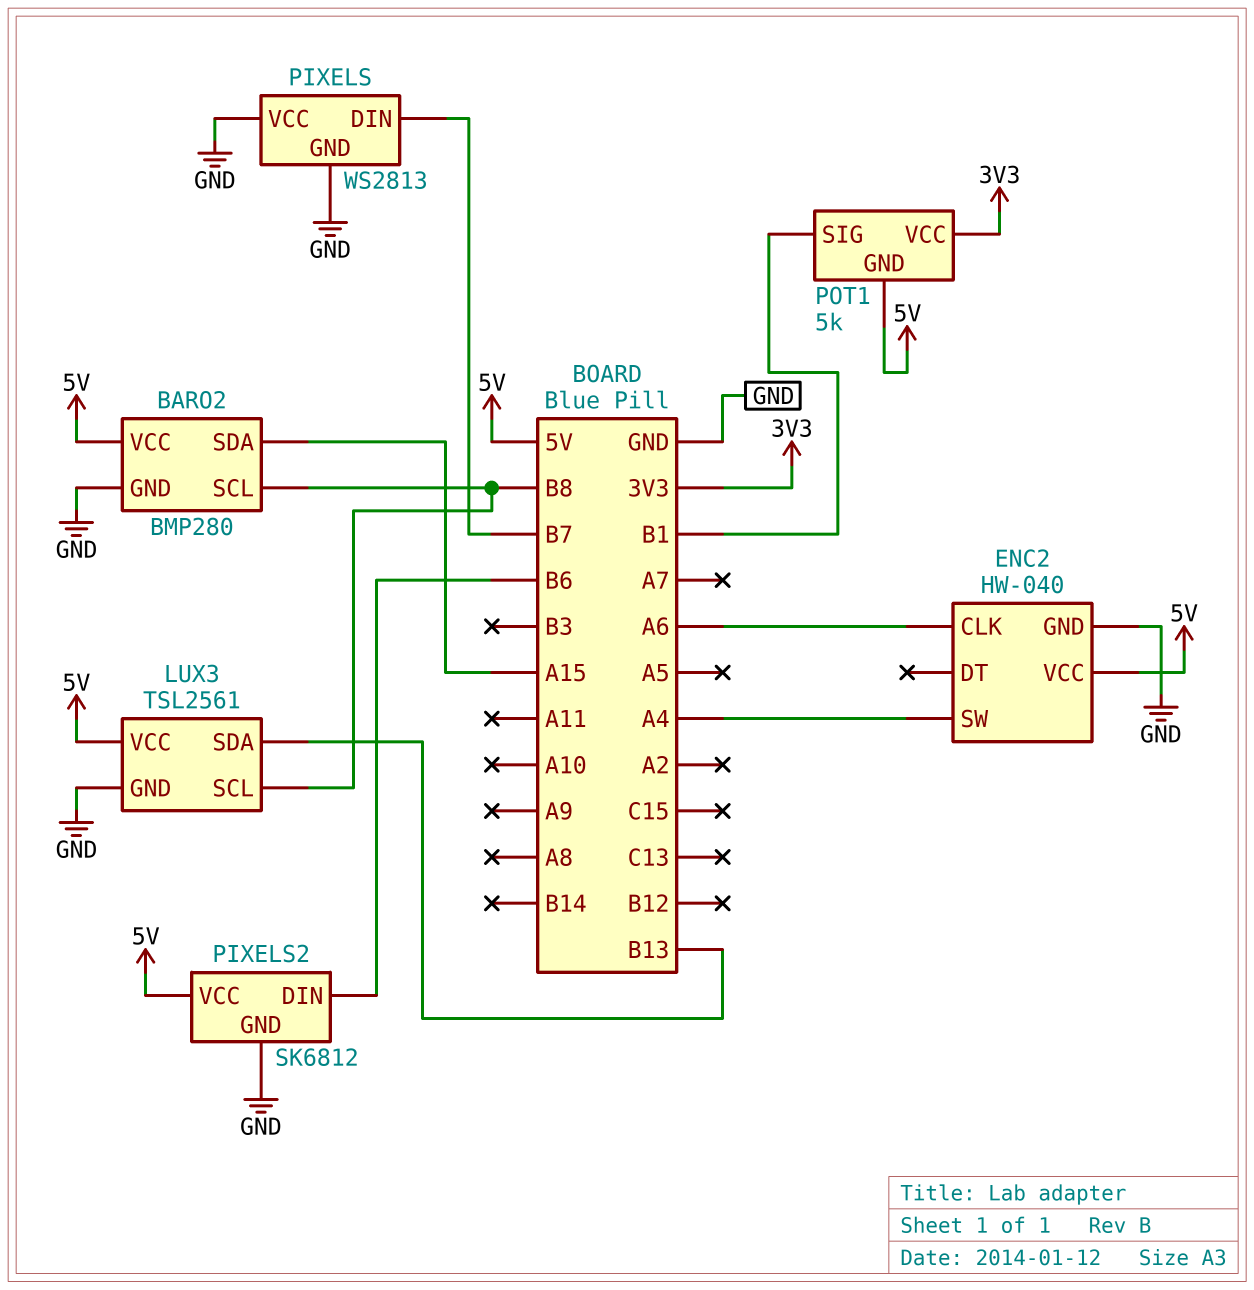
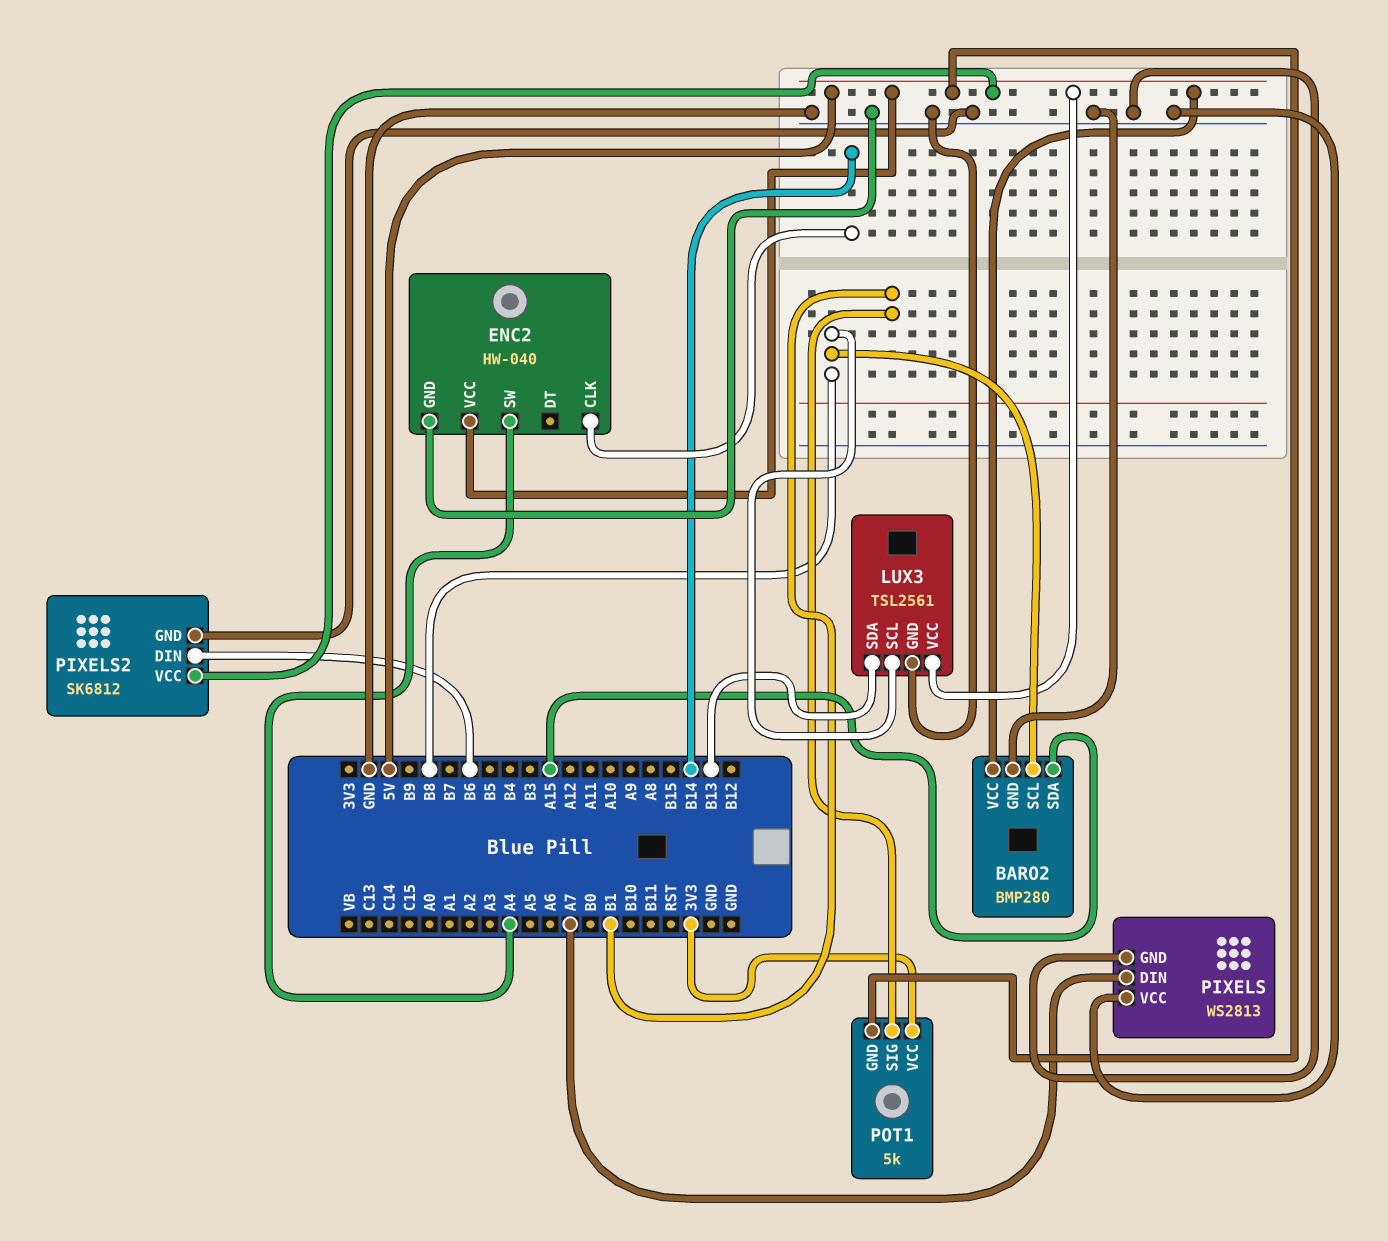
ENC2 pin CLK: A6 -> B14
PIXELS pin DIN: B7 -> A7

